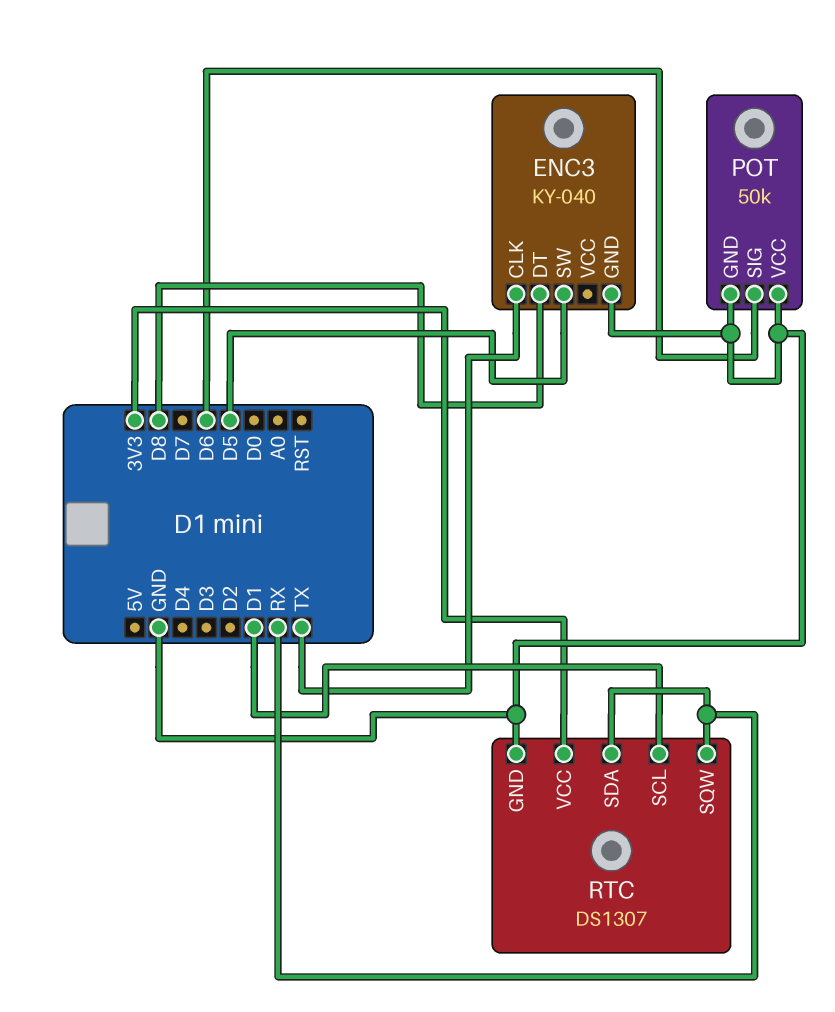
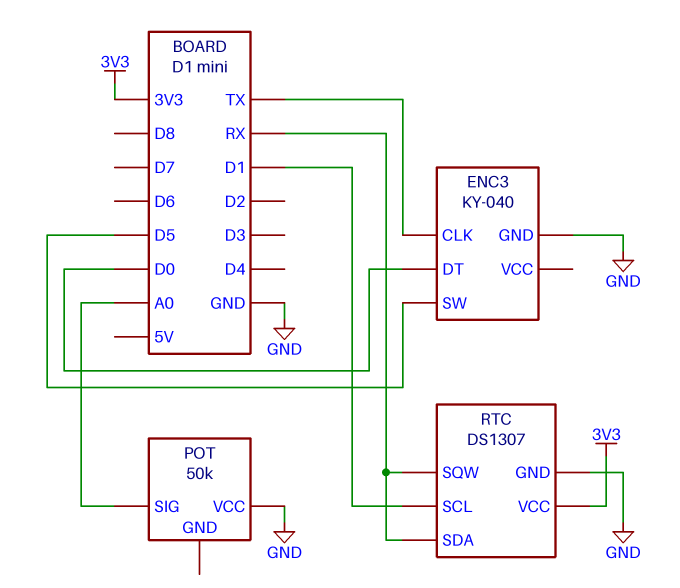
ENC3 pin DT: D8 -> D0
POT pin GND: GND -> none
POT pin SIG: D6 -> A0

